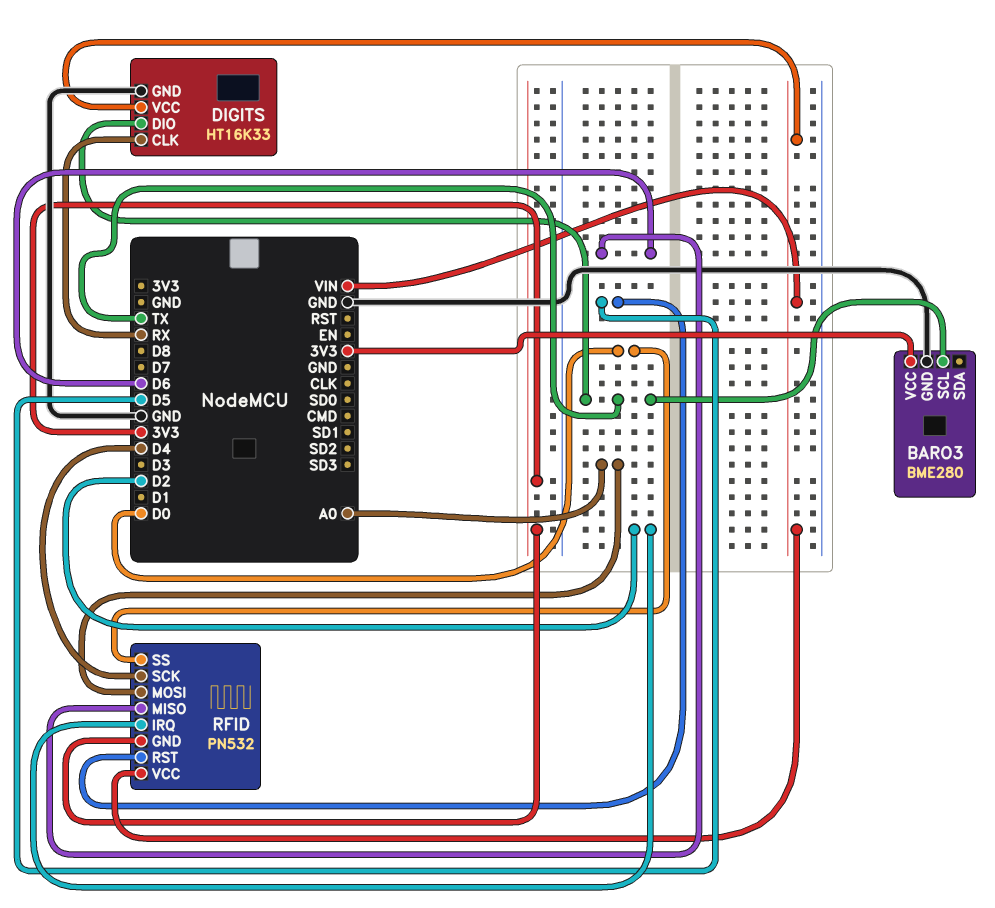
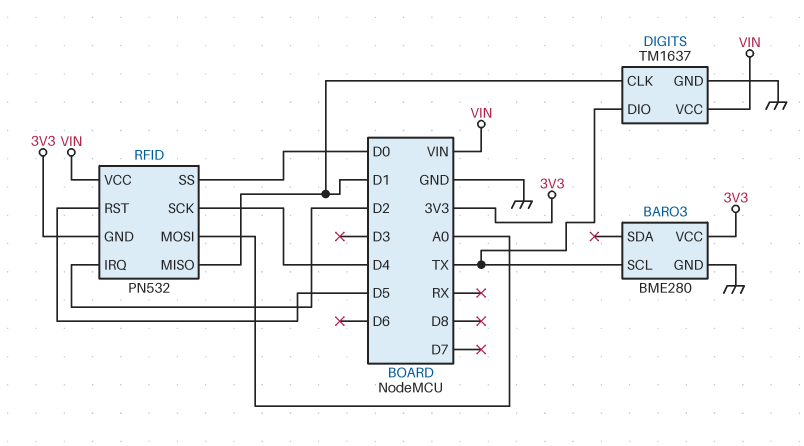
DIGITS: HT16K33 -> TM1637
DIGITS pin CLK: RX -> D1
RFID pin MISO: D6 -> D1

